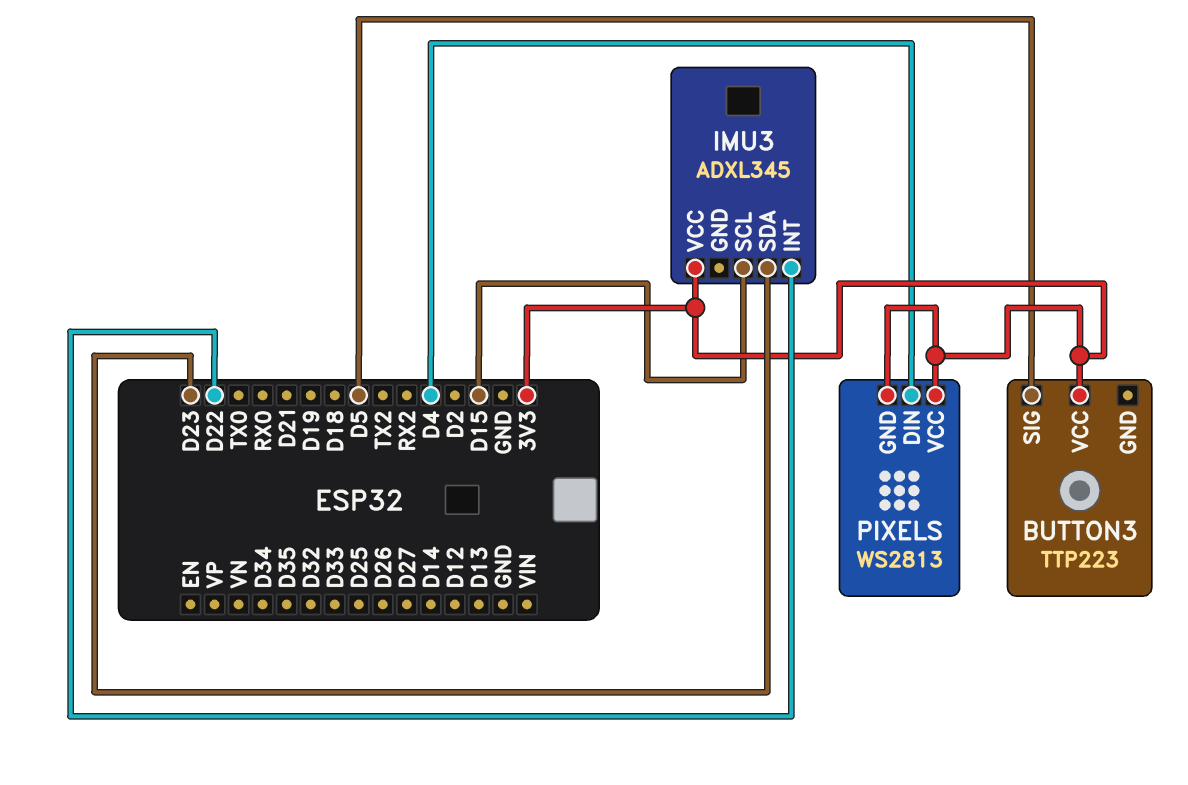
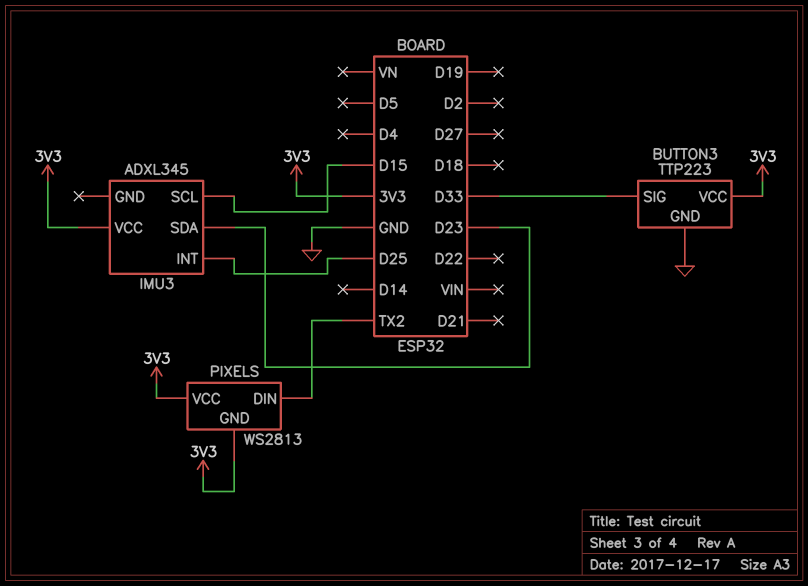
BUTTON3 pin GND: none -> GND
BUTTON3 pin SIG: D5 -> D33
IMU3 pin INT: D22 -> D25
PIXELS pin DIN: D4 -> TX2

